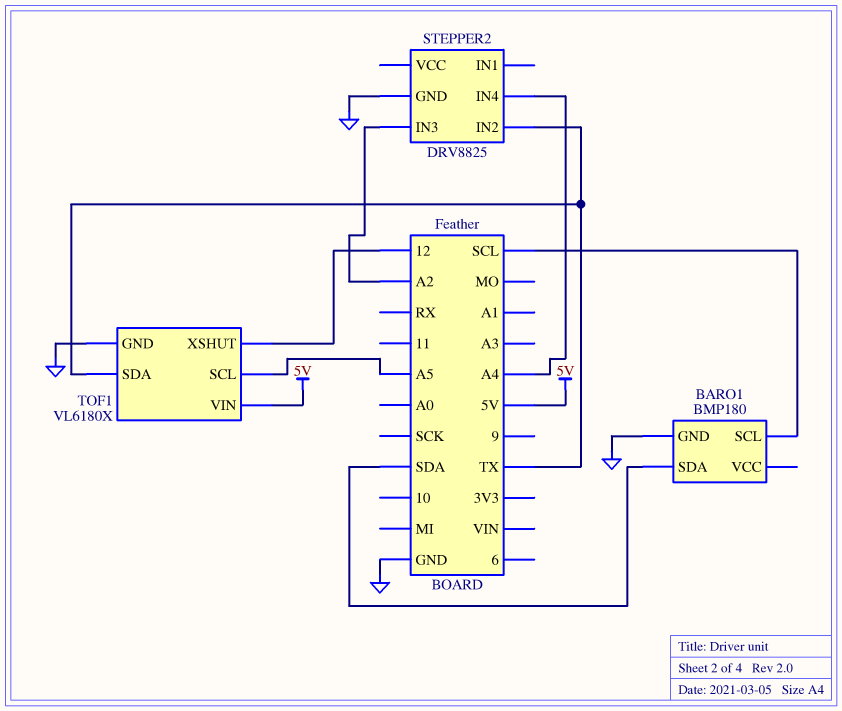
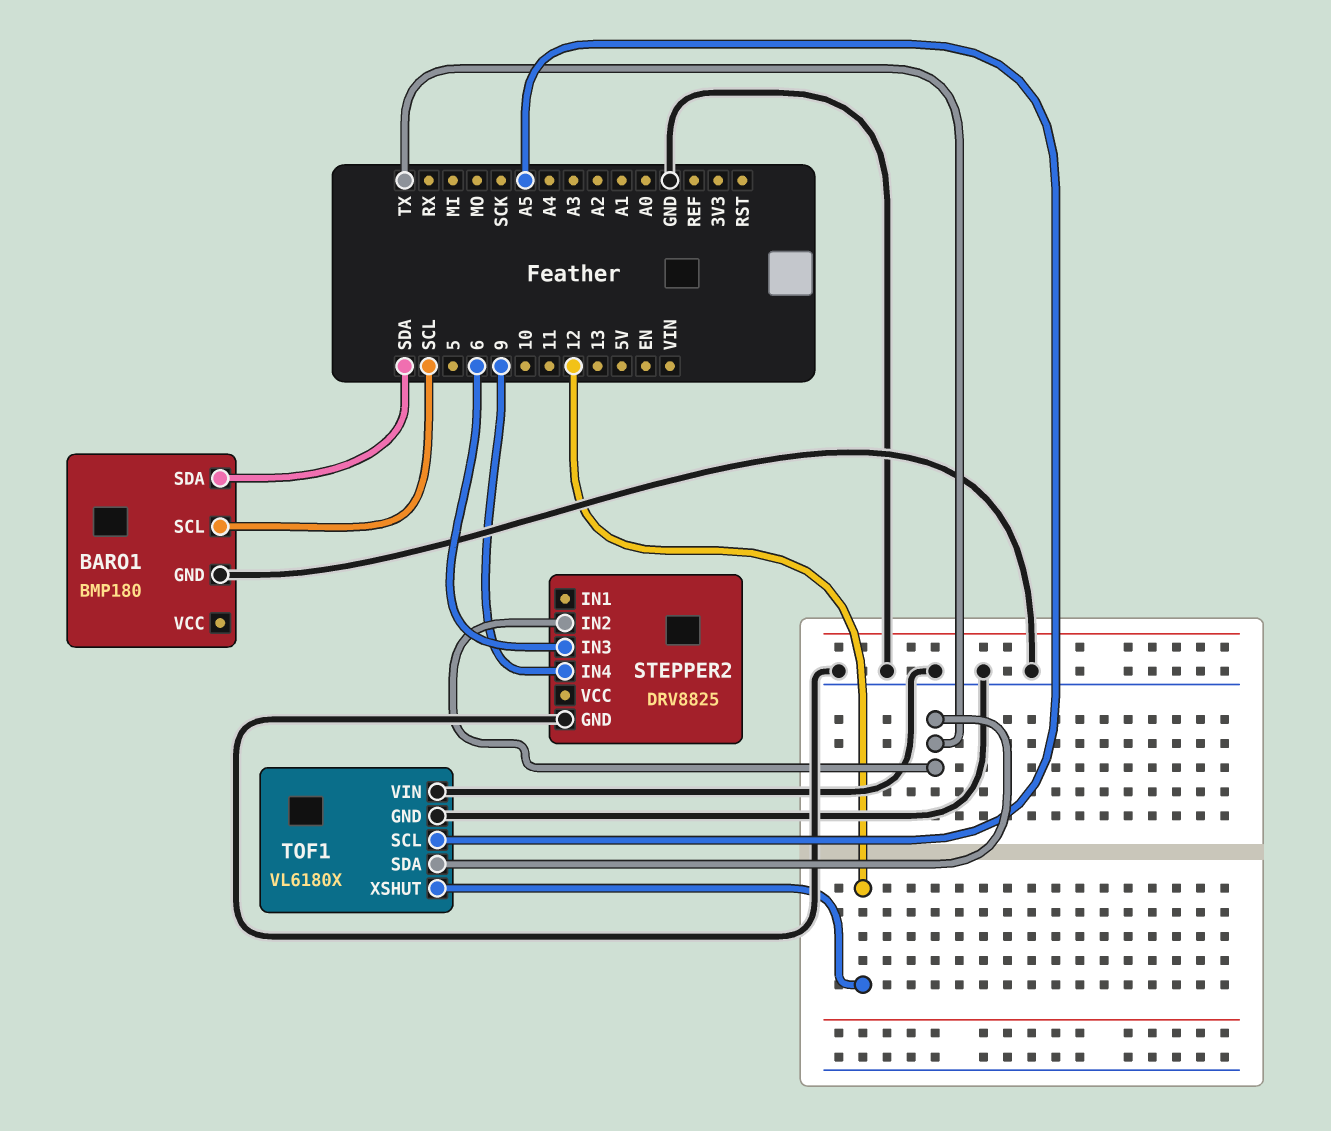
STEPPER2 pin IN3: A2 -> 6
STEPPER2 pin IN4: A4 -> 9
TOF1 pin VIN: 5V -> GND

